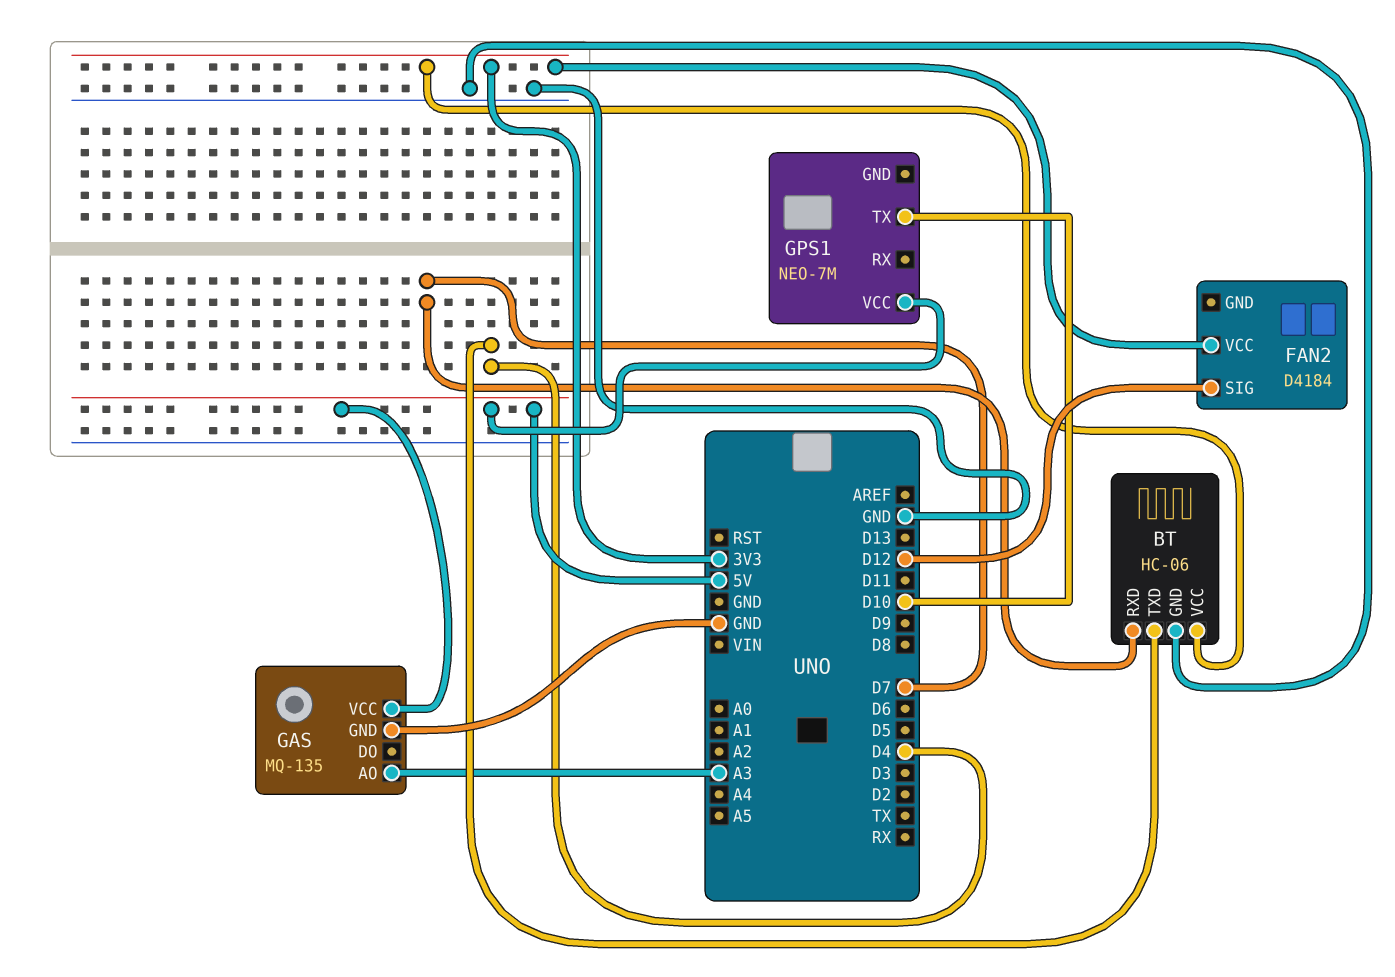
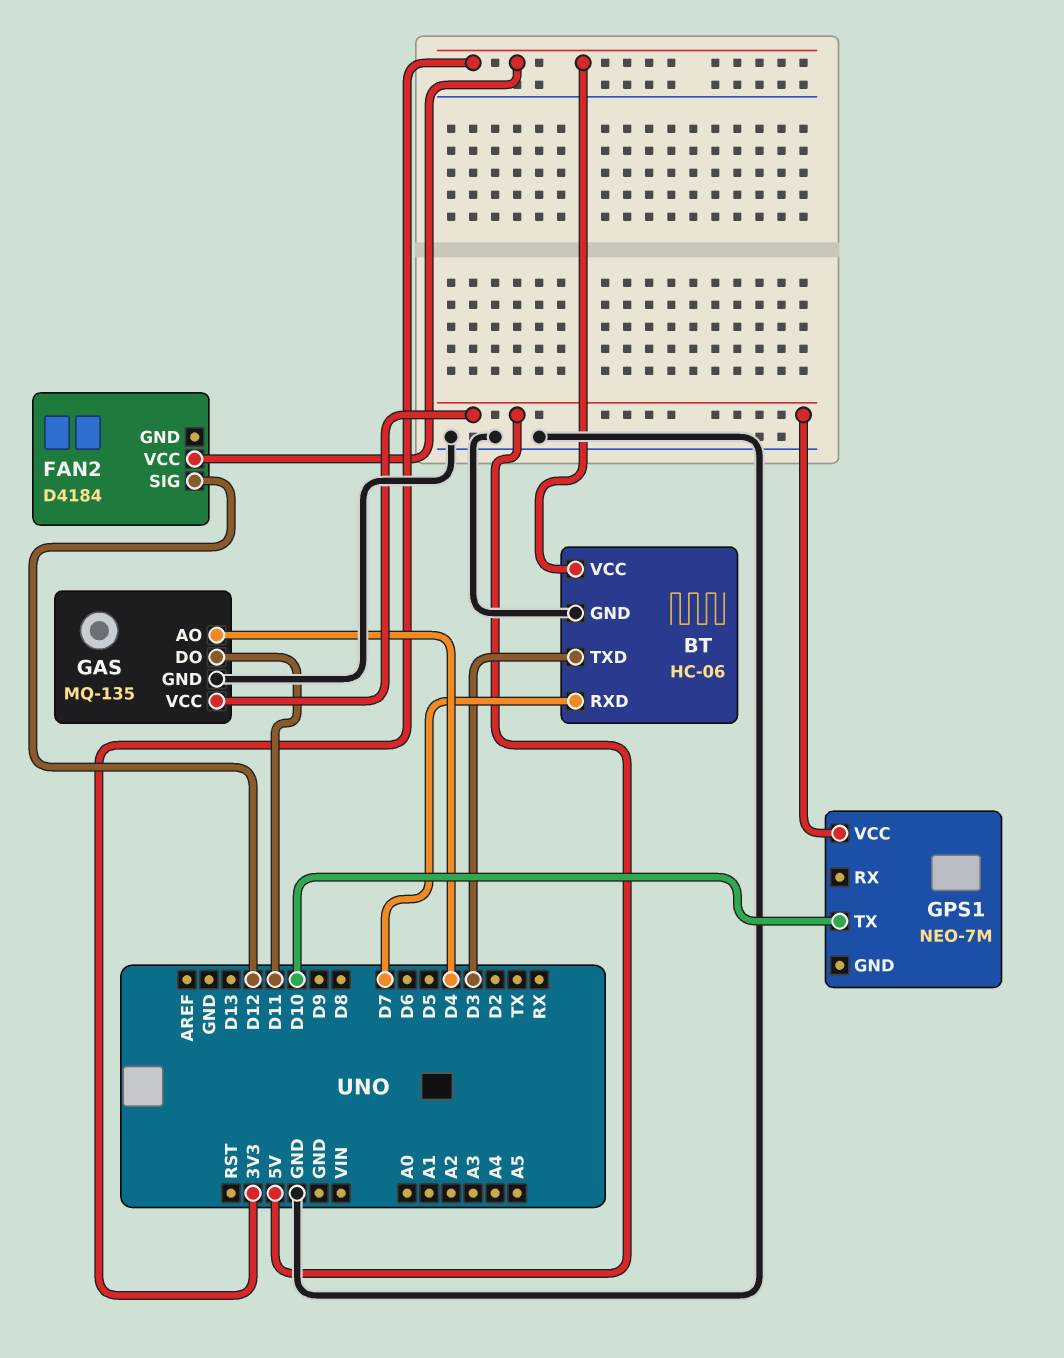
BT pin TXD: D4 -> D3
GAS pin AO: A3 -> D4
GAS pin DO: none -> D11

